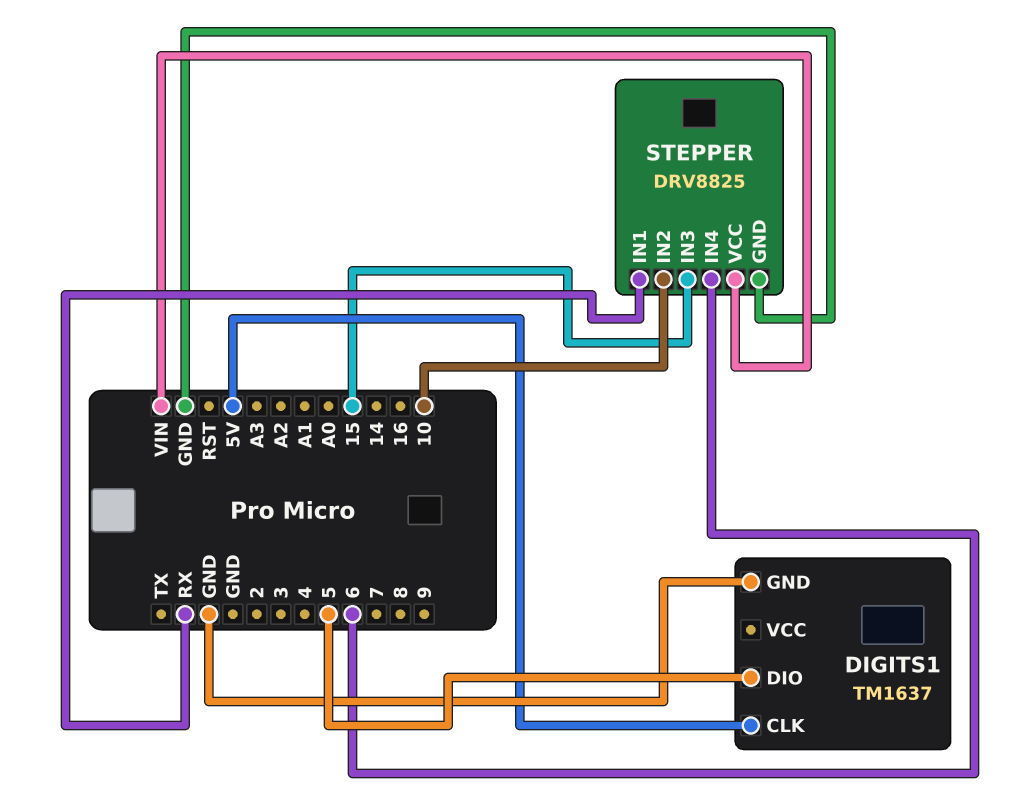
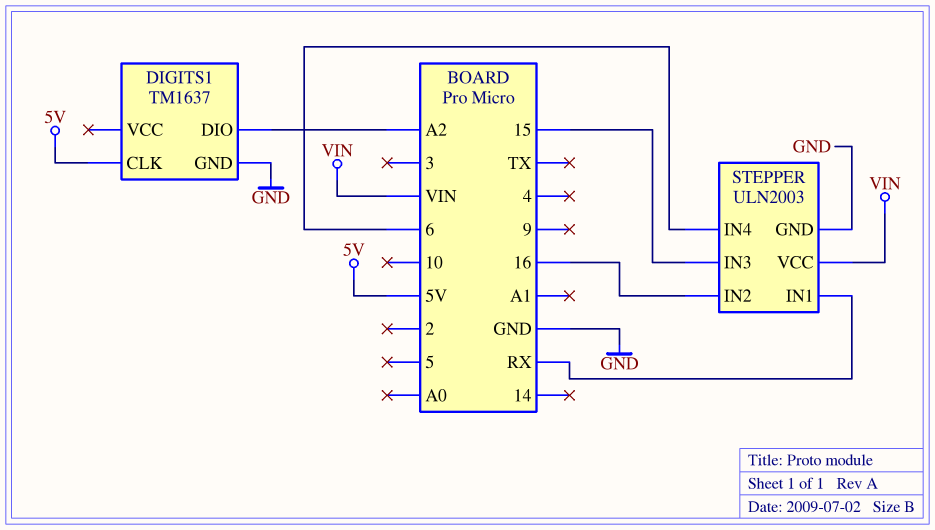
DIGITS1 pin DIO: 5 -> A2
STEPPER: DRV8825 -> ULN2003
STEPPER pin IN2: 10 -> 16

